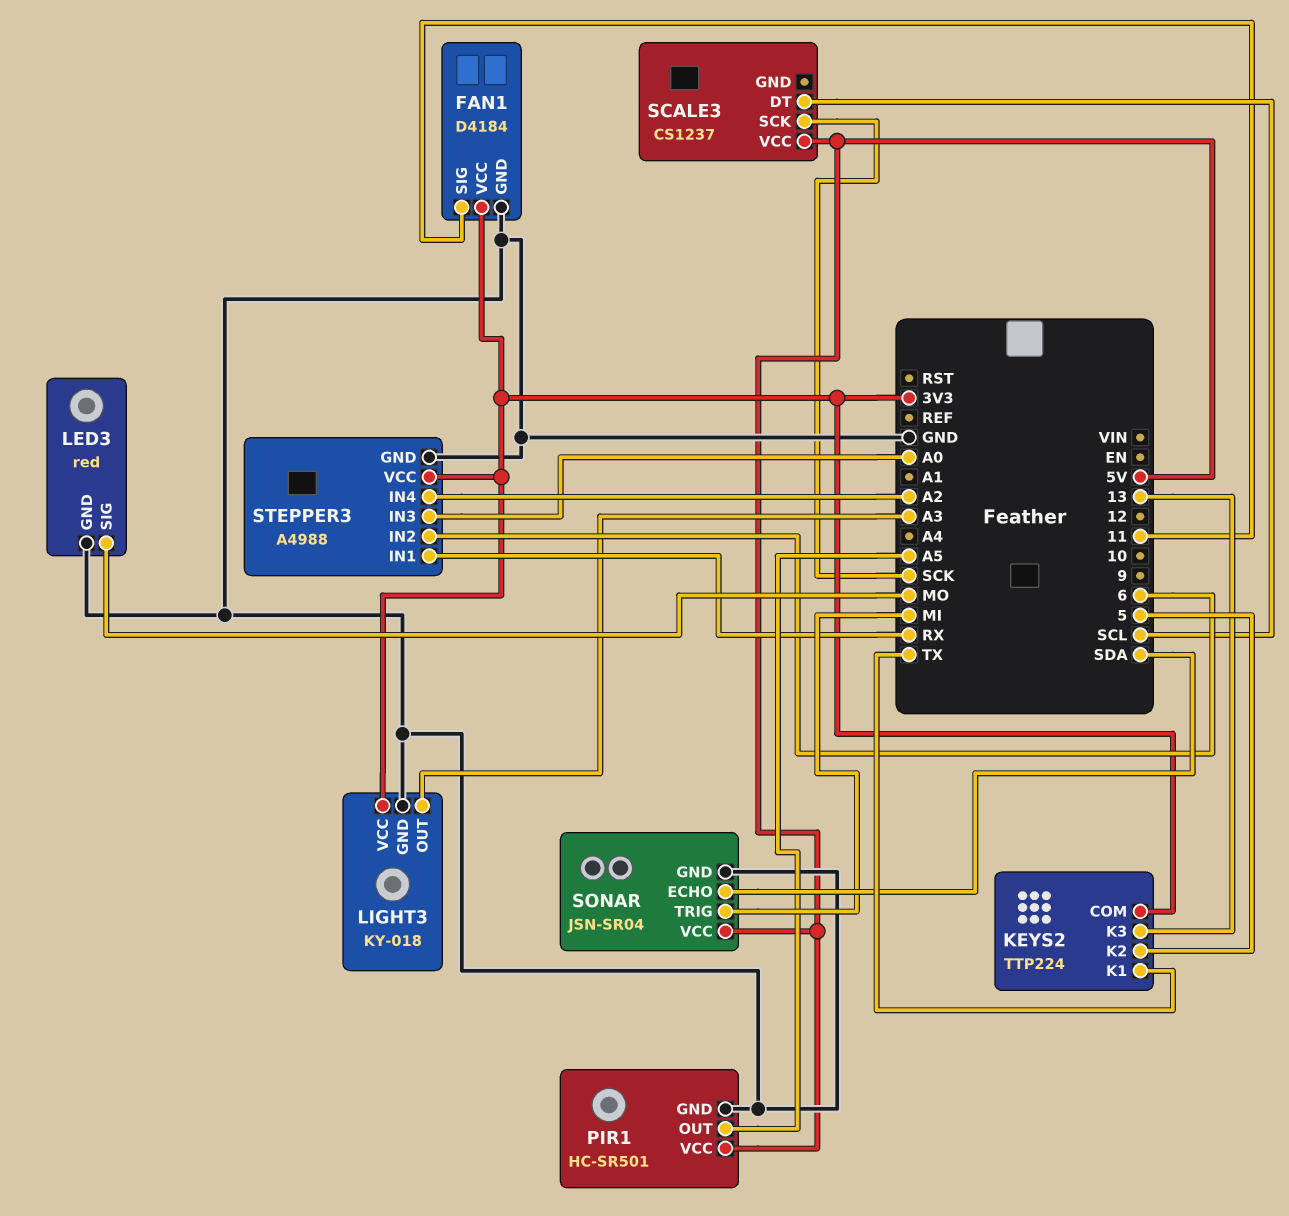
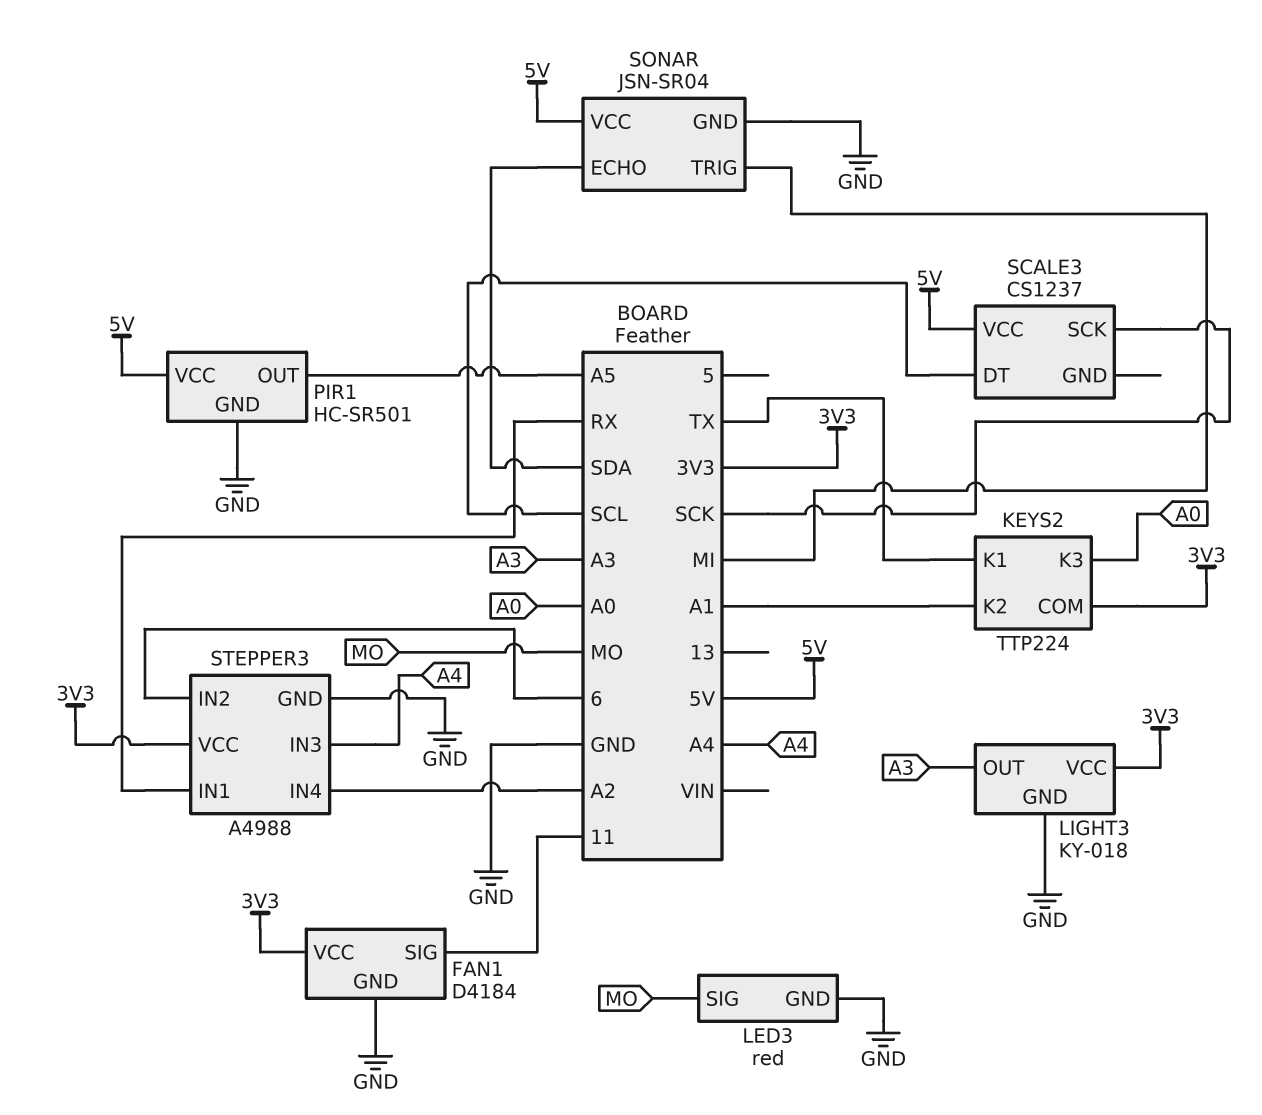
KEYS2 pin K2: 5 -> A1
KEYS2 pin K3: 13 -> A0
STEPPER3 pin IN3: A0 -> A4

